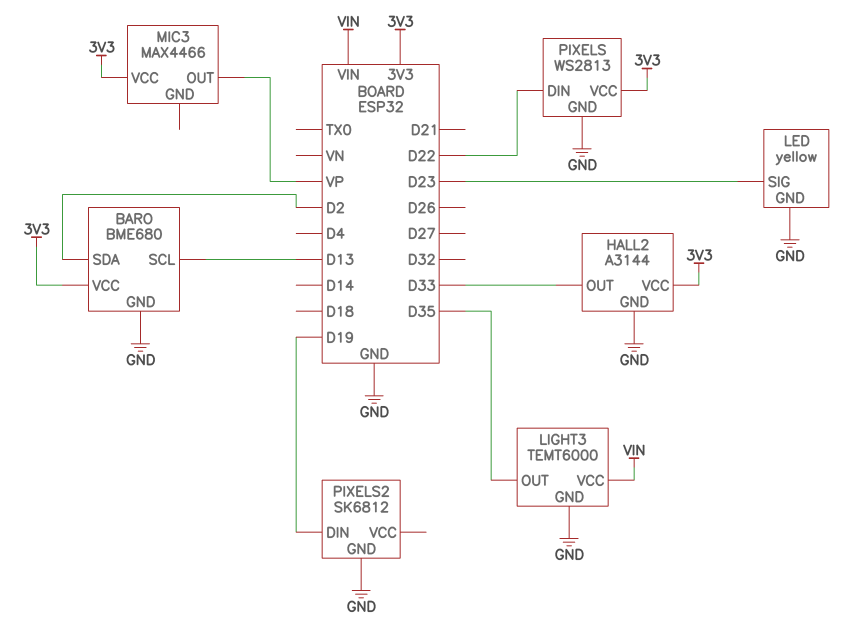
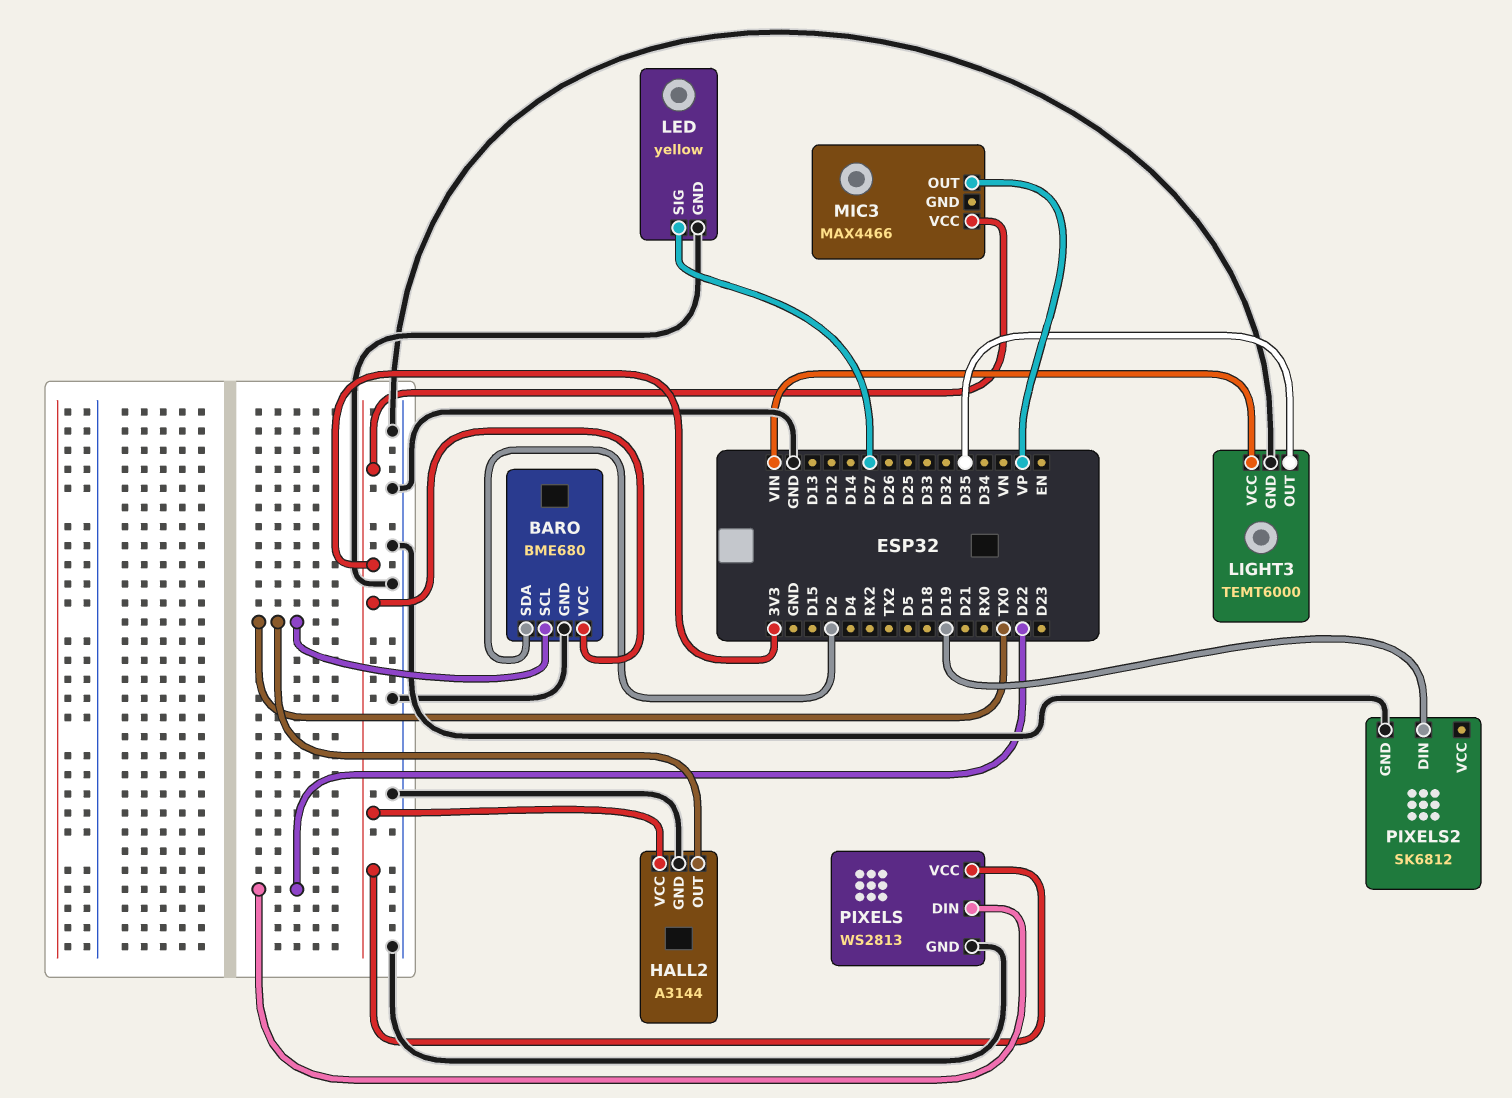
BARO pin SCL: D13 -> TX0
HALL2 pin OUT: D33 -> TX0
LED pin SIG: D23 -> D27

